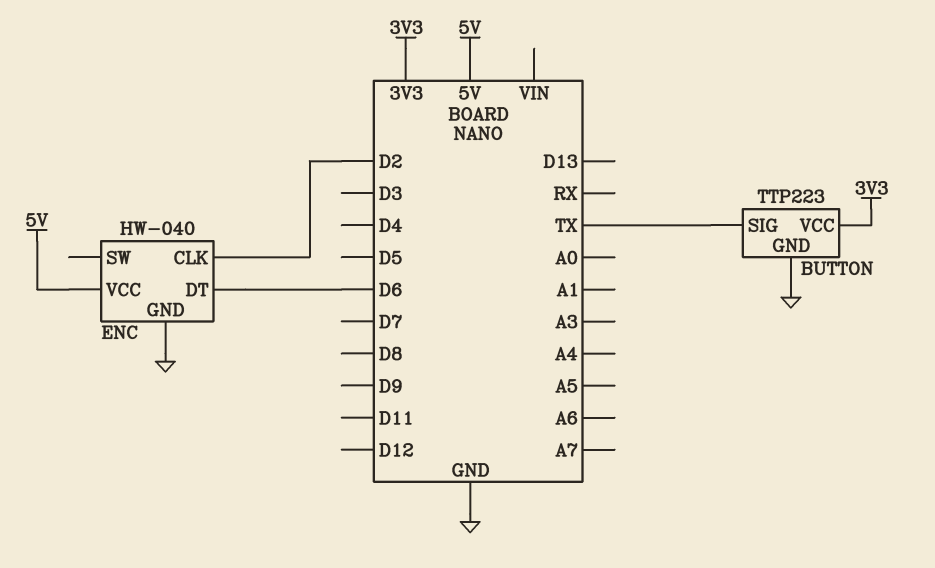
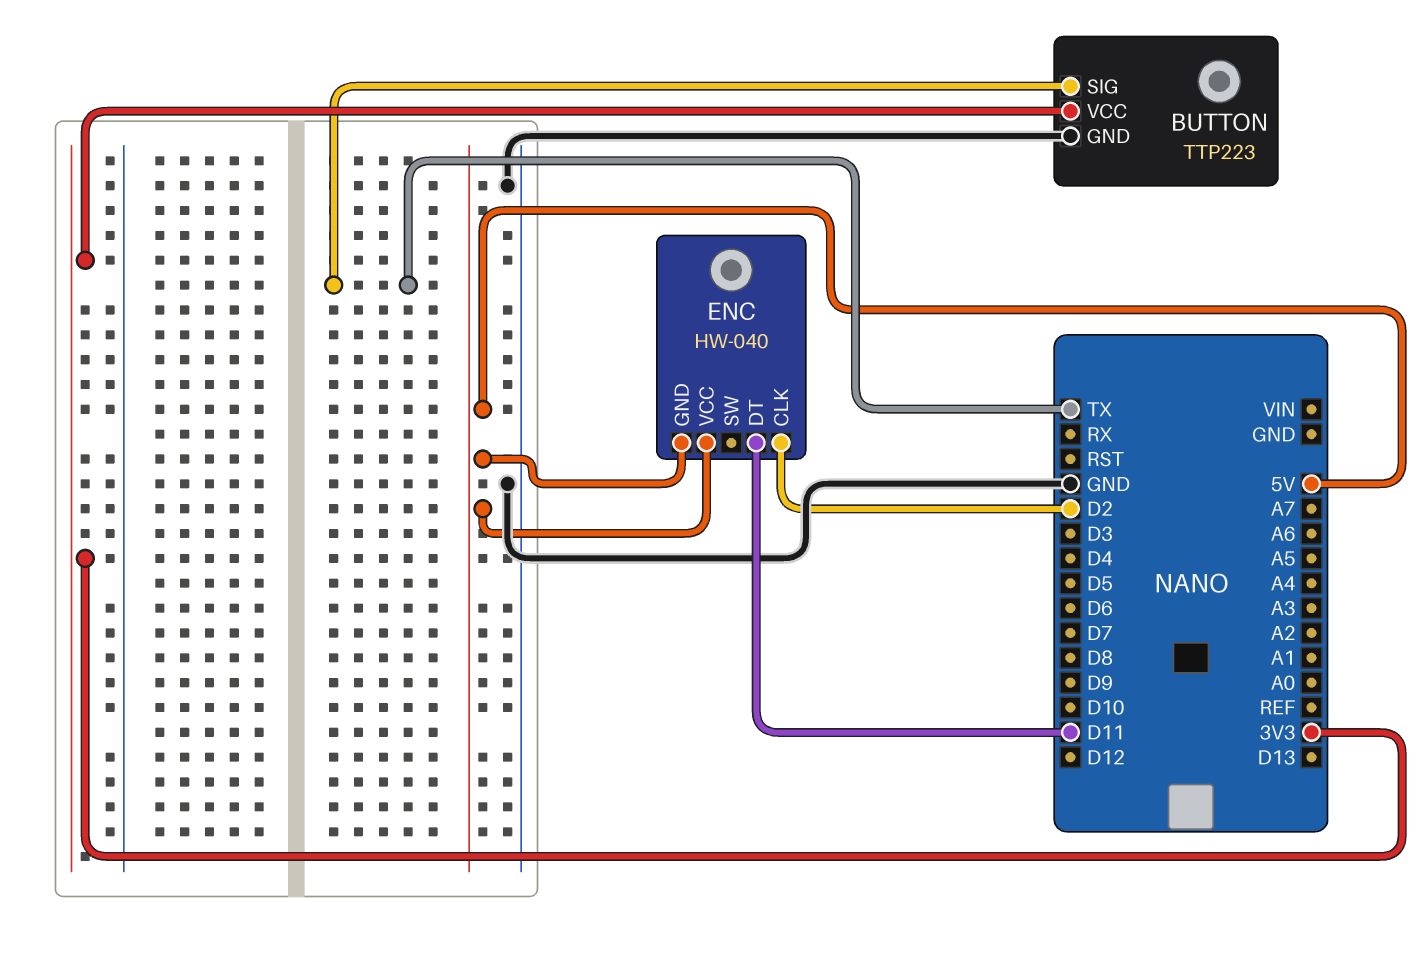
ENC pin DT: D6 -> D11
ENC pin GND: GND -> 5V

